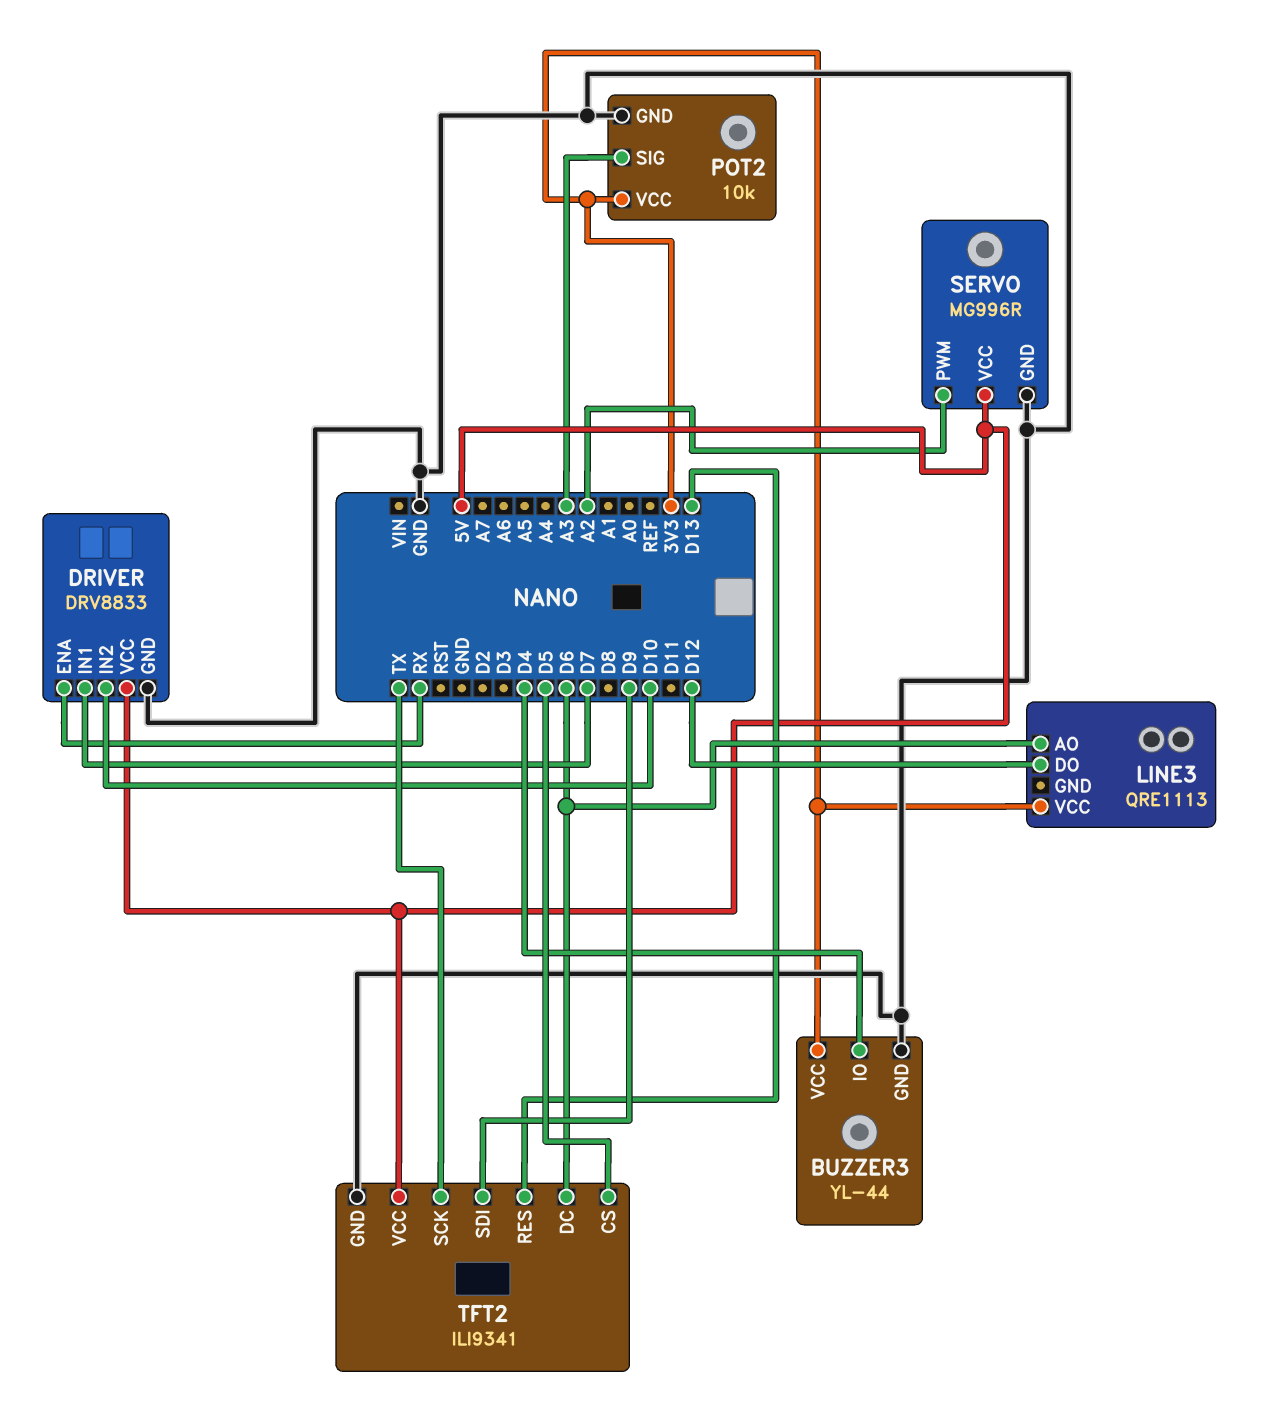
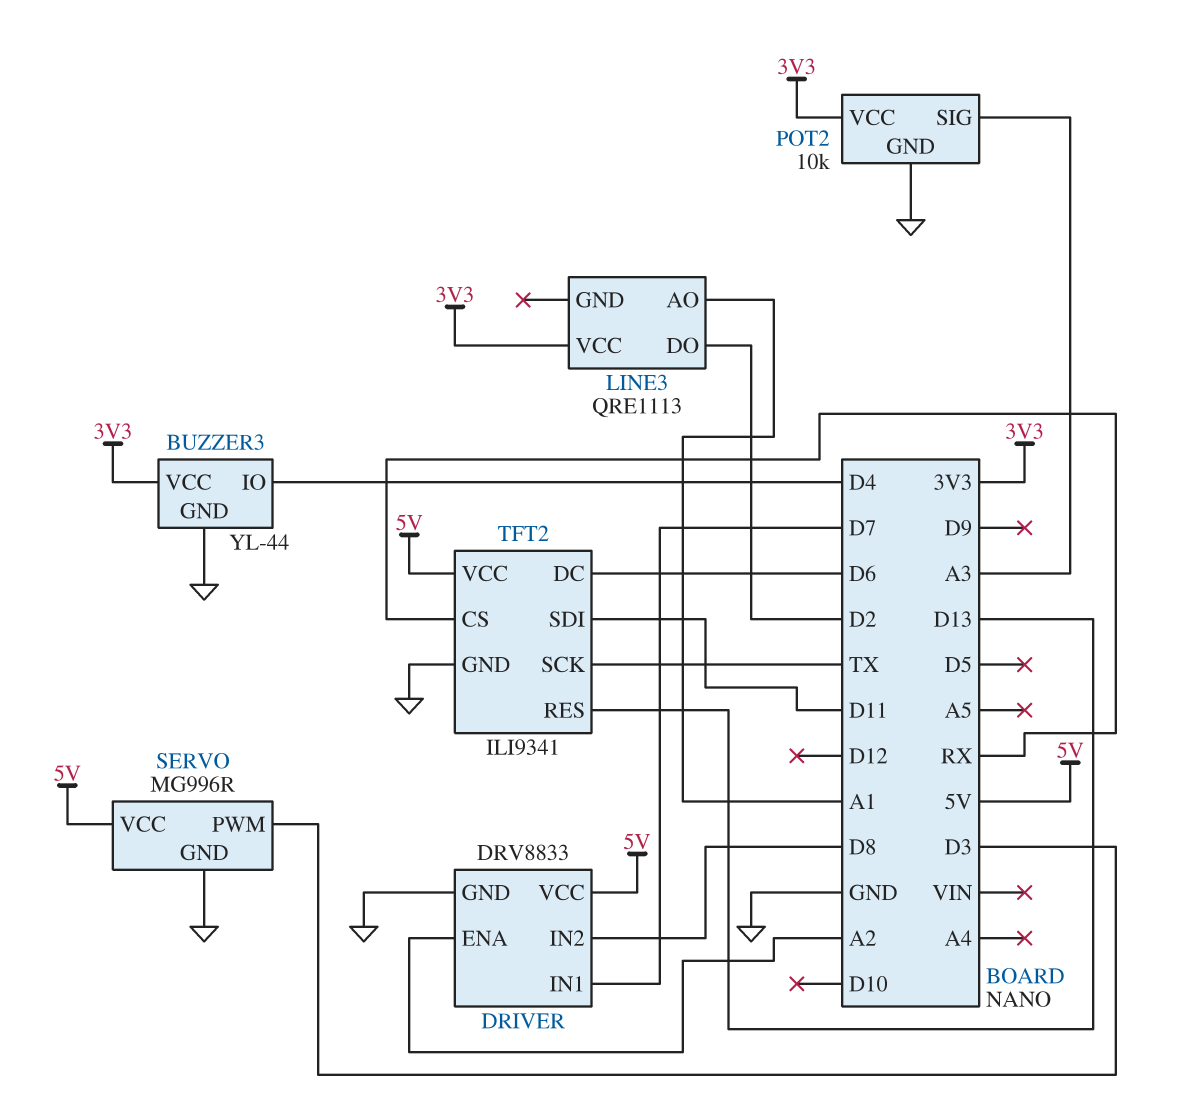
DRIVER pin ENA: RX -> A2
DRIVER pin IN2: D10 -> D8
LINE3 pin AO: D6 -> A1
LINE3 pin DO: D12 -> D2
SERVO pin PWM: A2 -> D3
TFT2 pin CS: D5 -> RX
TFT2 pin SDI: D9 -> D11

